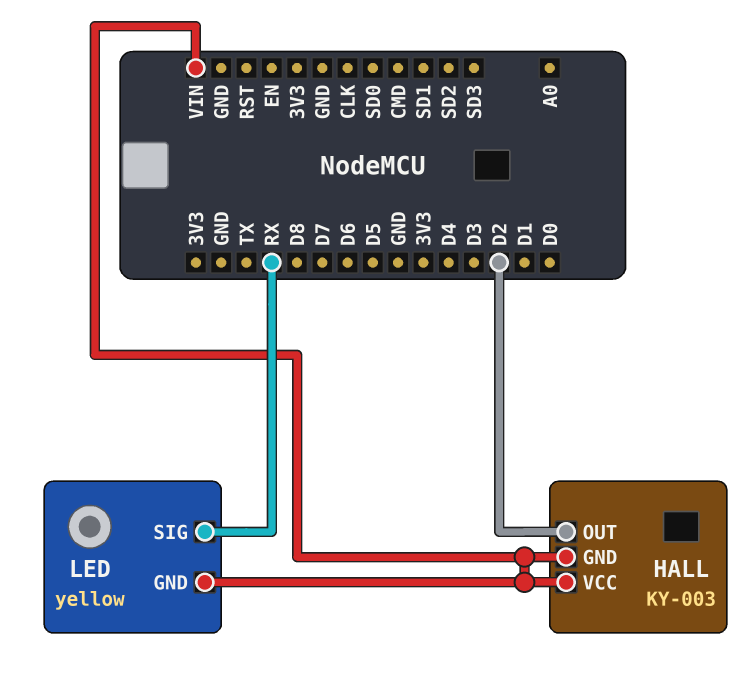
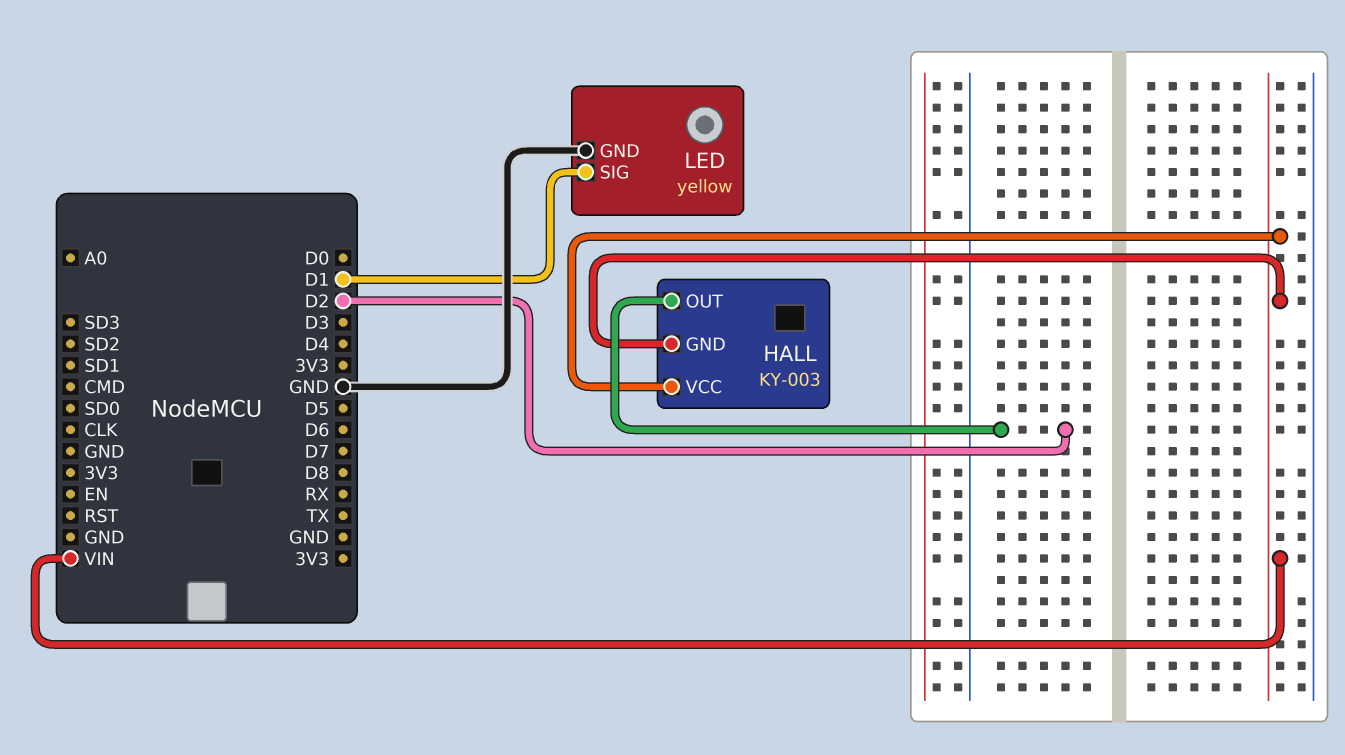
LED pin GND: VIN -> GND
LED pin SIG: RX -> D1

